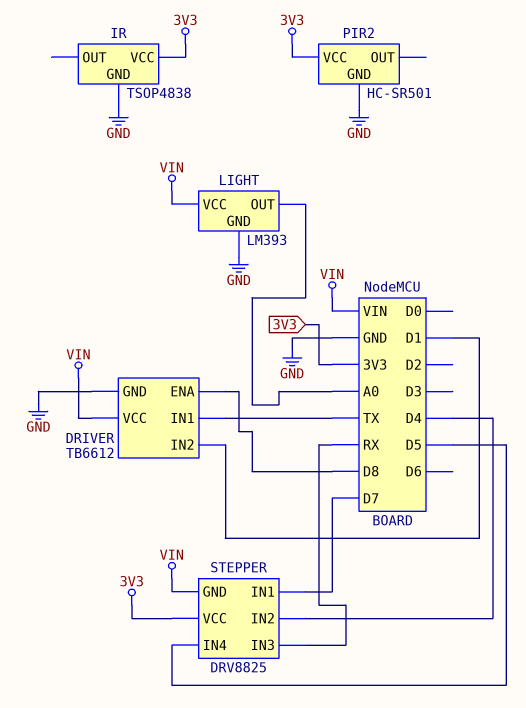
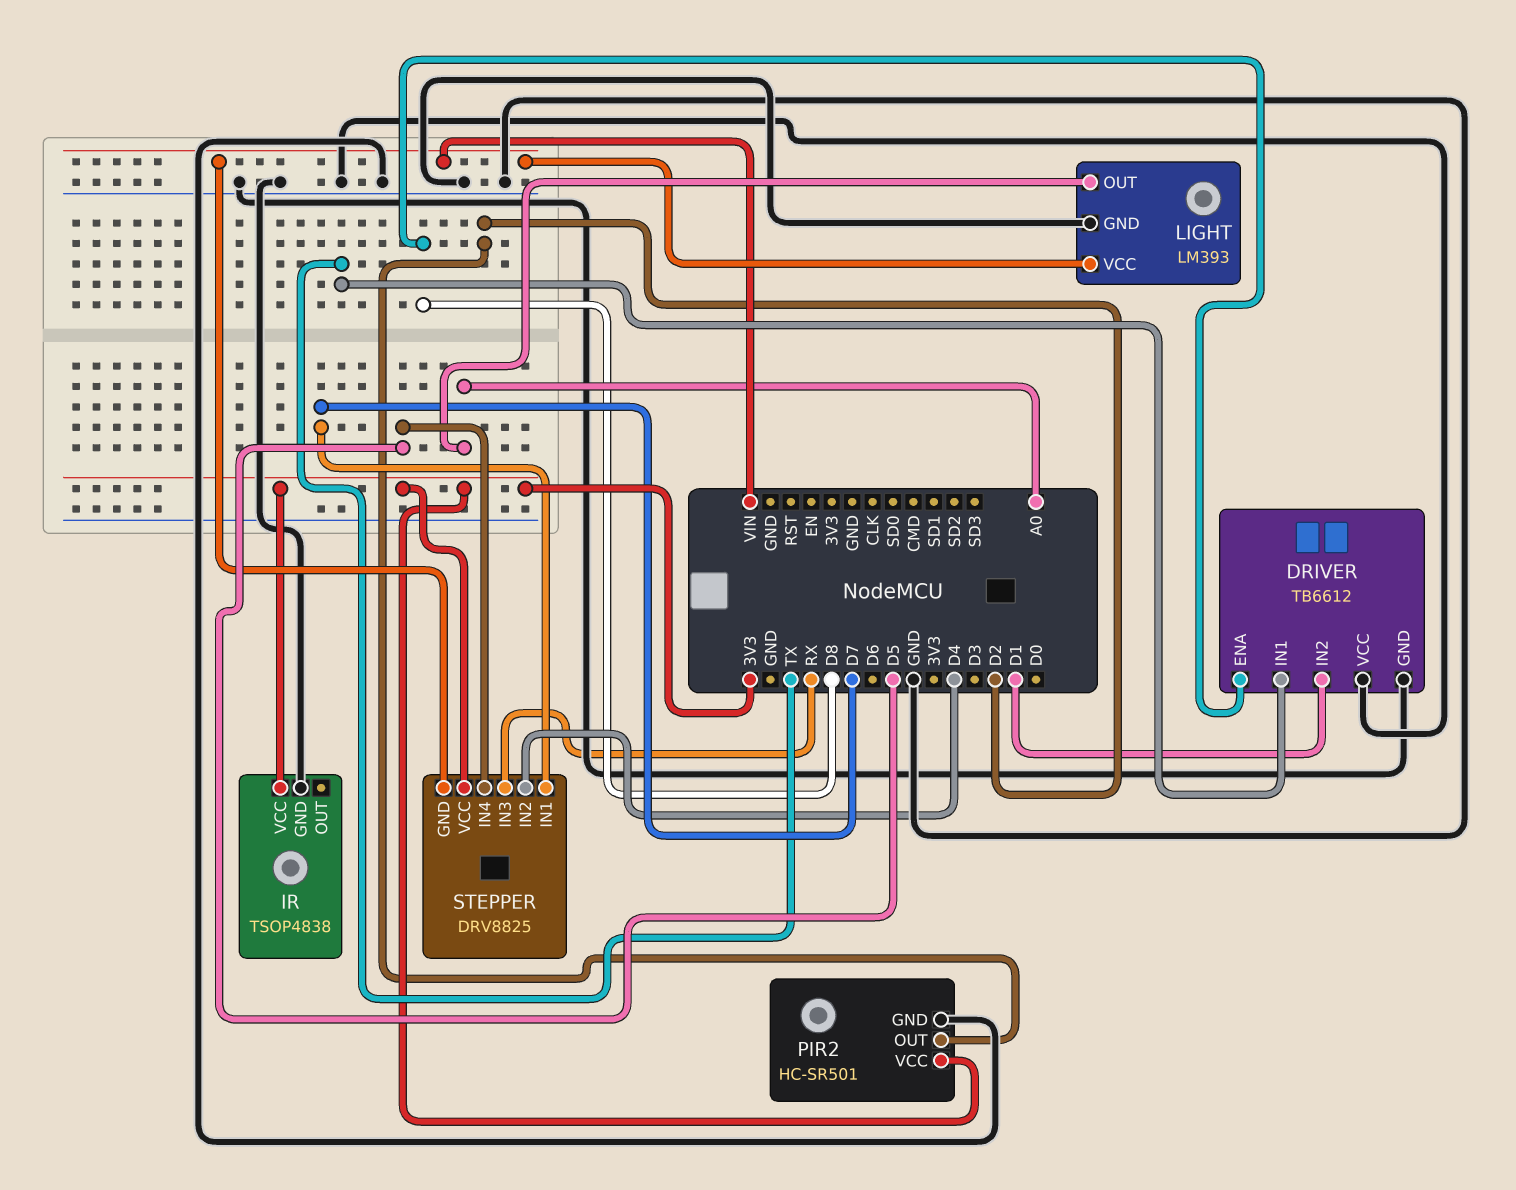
DRIVER pin VCC: VIN -> GND
PIR2 pin OUT: none -> D2

